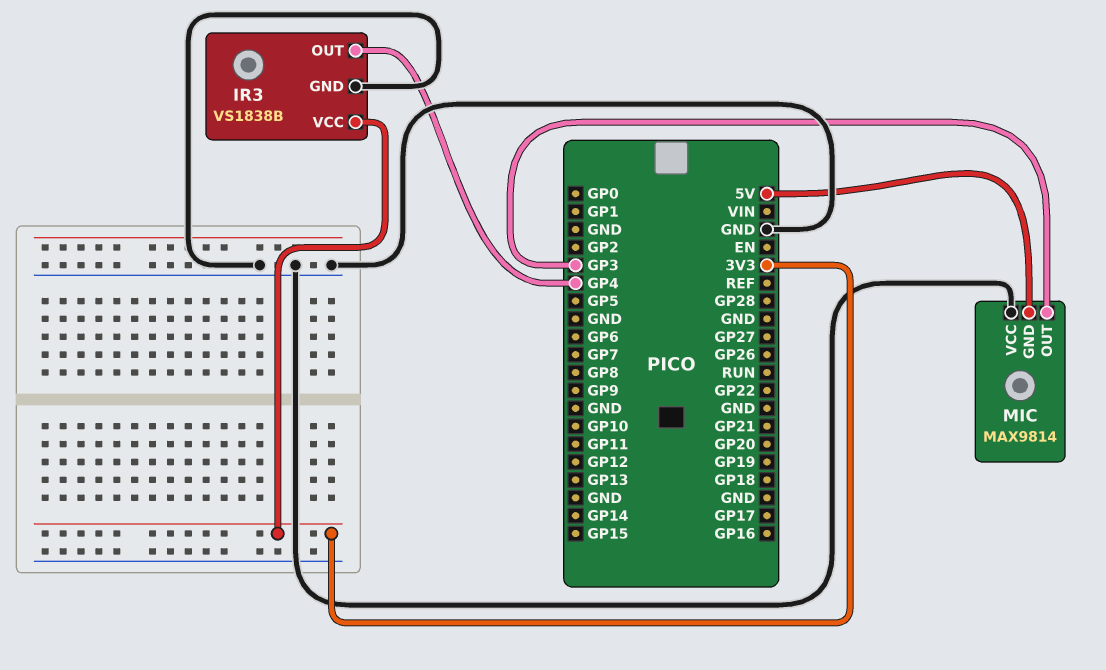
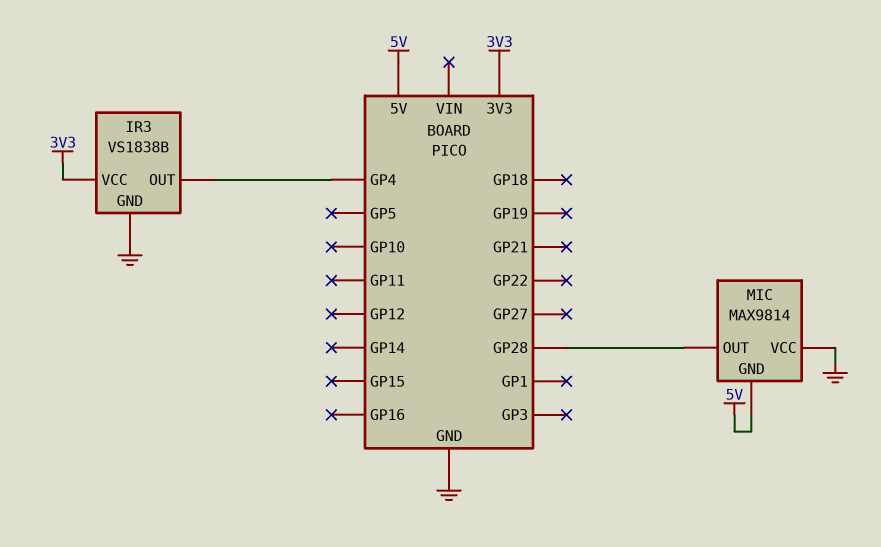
MIC pin OUT: GP3 -> GP28

